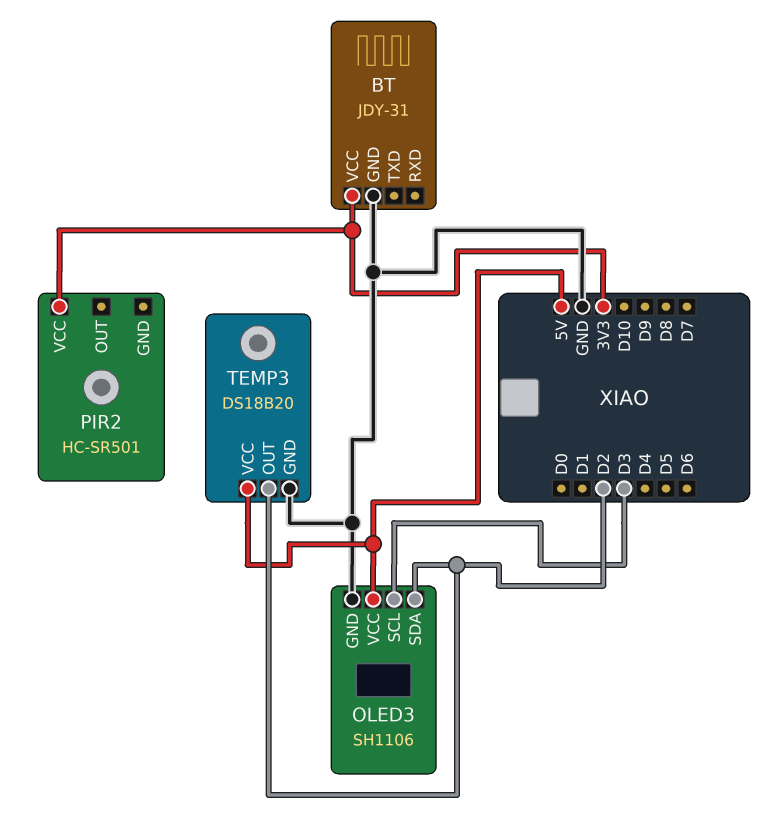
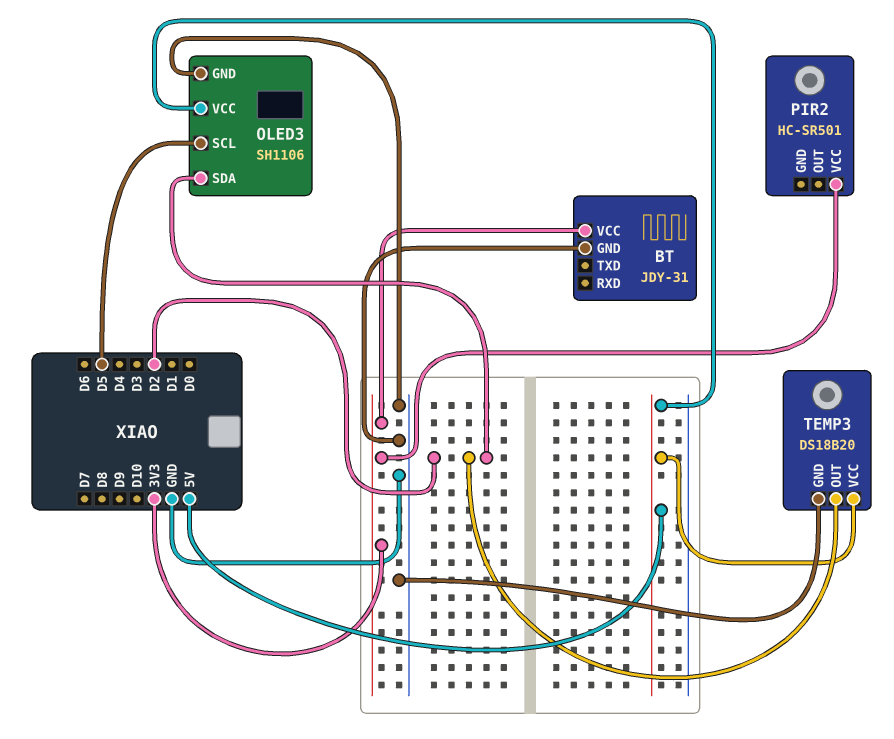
OLED3 pin SCL: D3 -> D5

